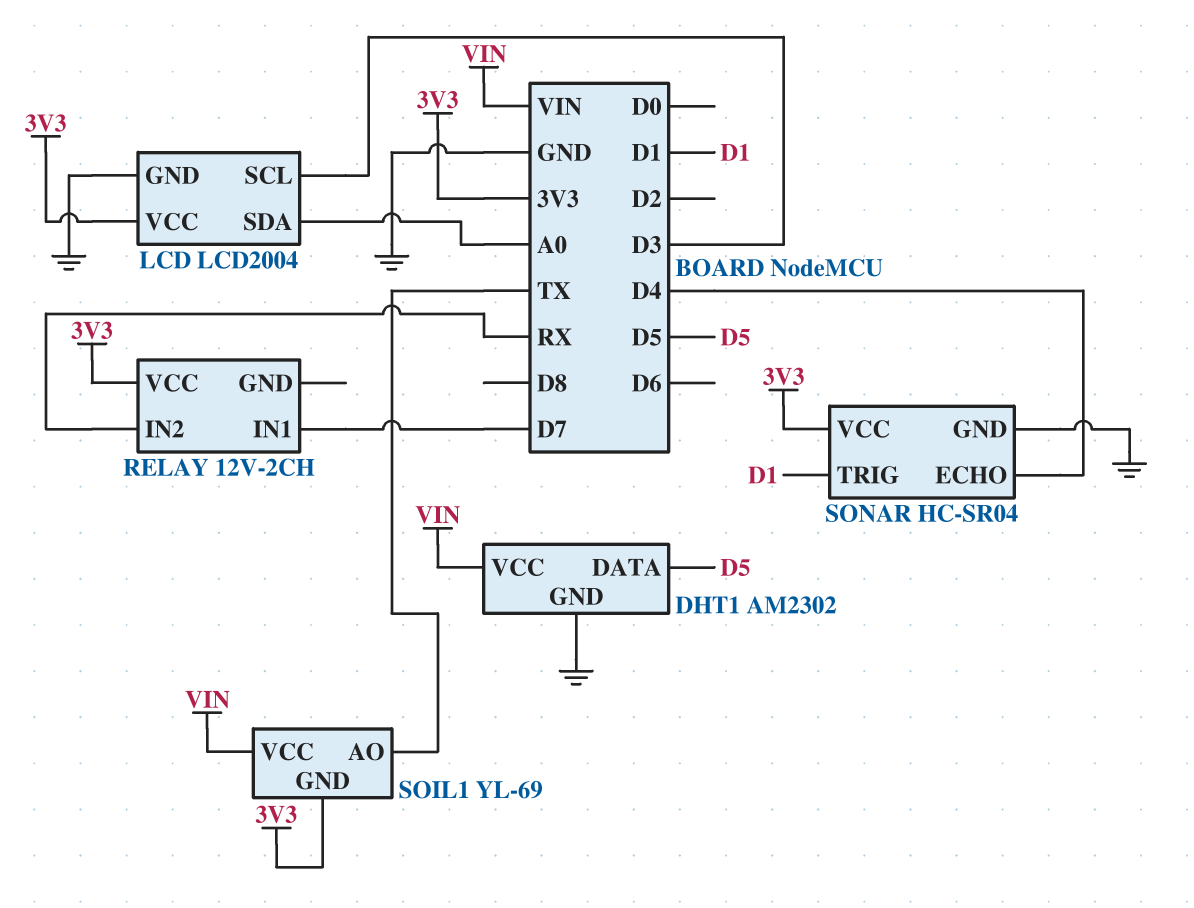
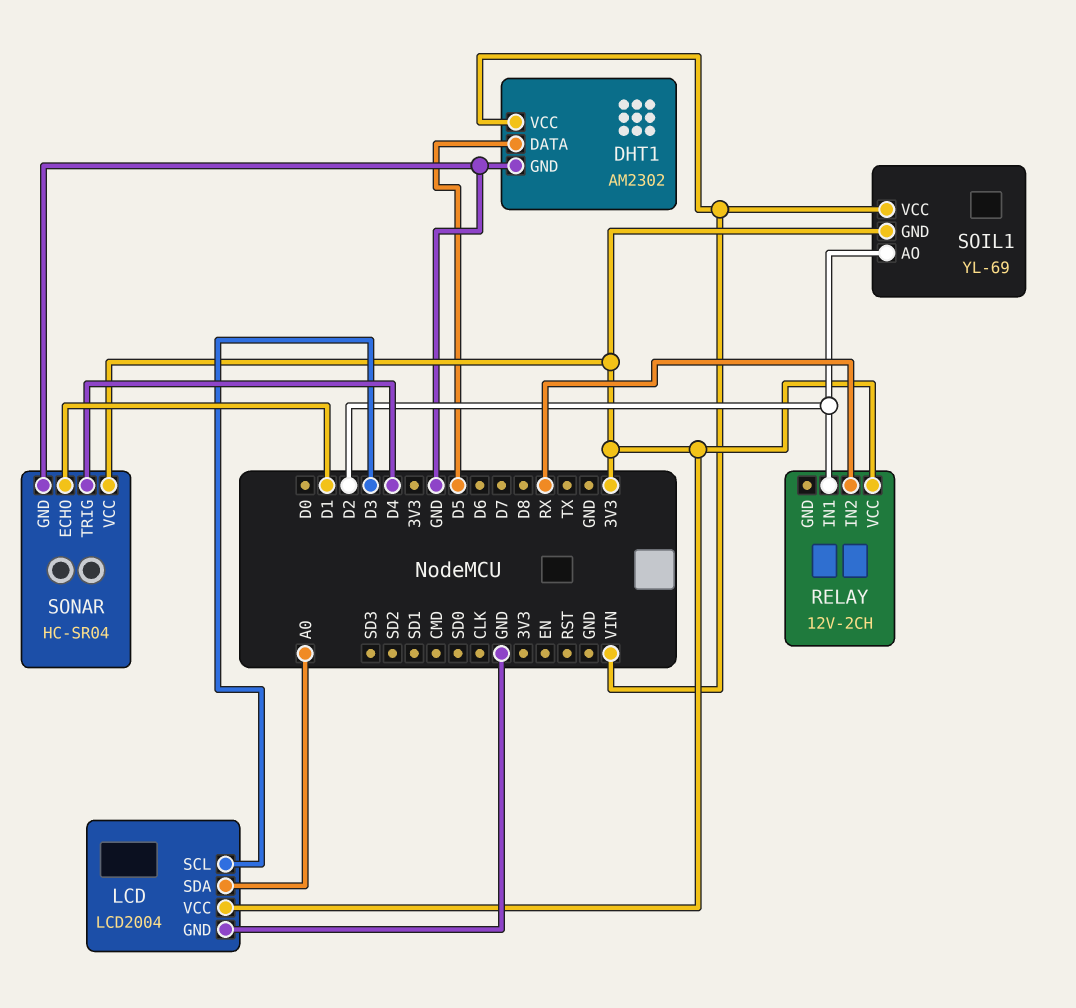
RELAY pin IN1: D7 -> D2
SOIL1 pin AO: TX -> D2
SONAR pin ECHO: D4 -> D1
SONAR pin TRIG: D1 -> D4

